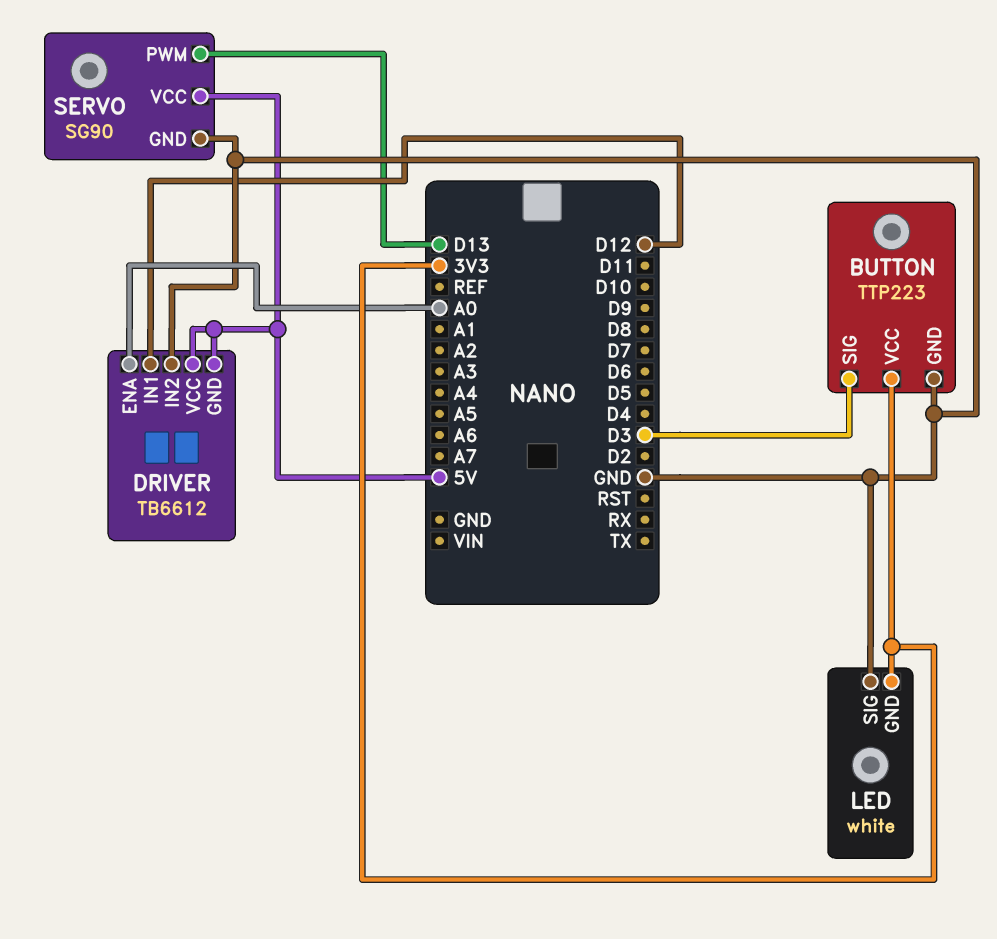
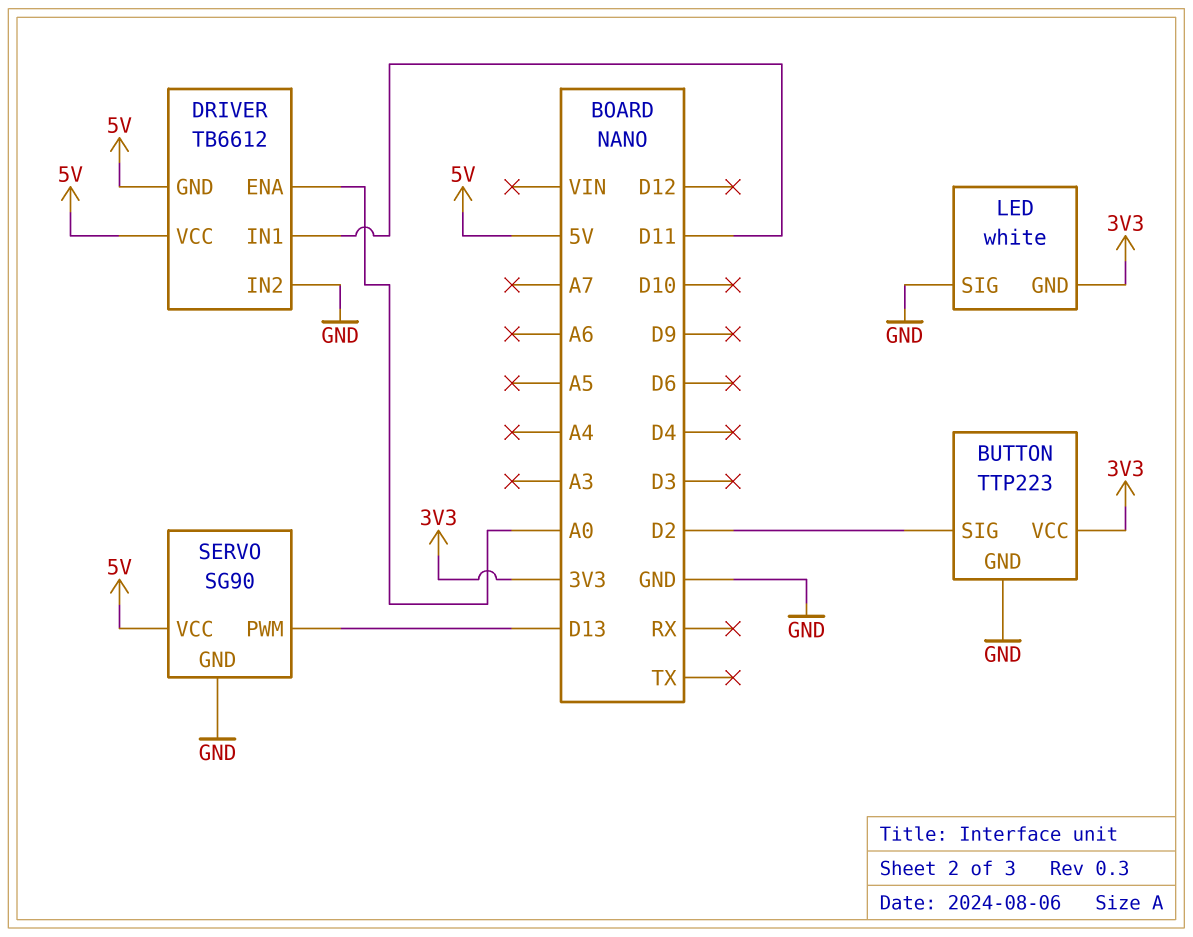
BUTTON pin SIG: D3 -> D2
DRIVER pin IN1: D12 -> D11

